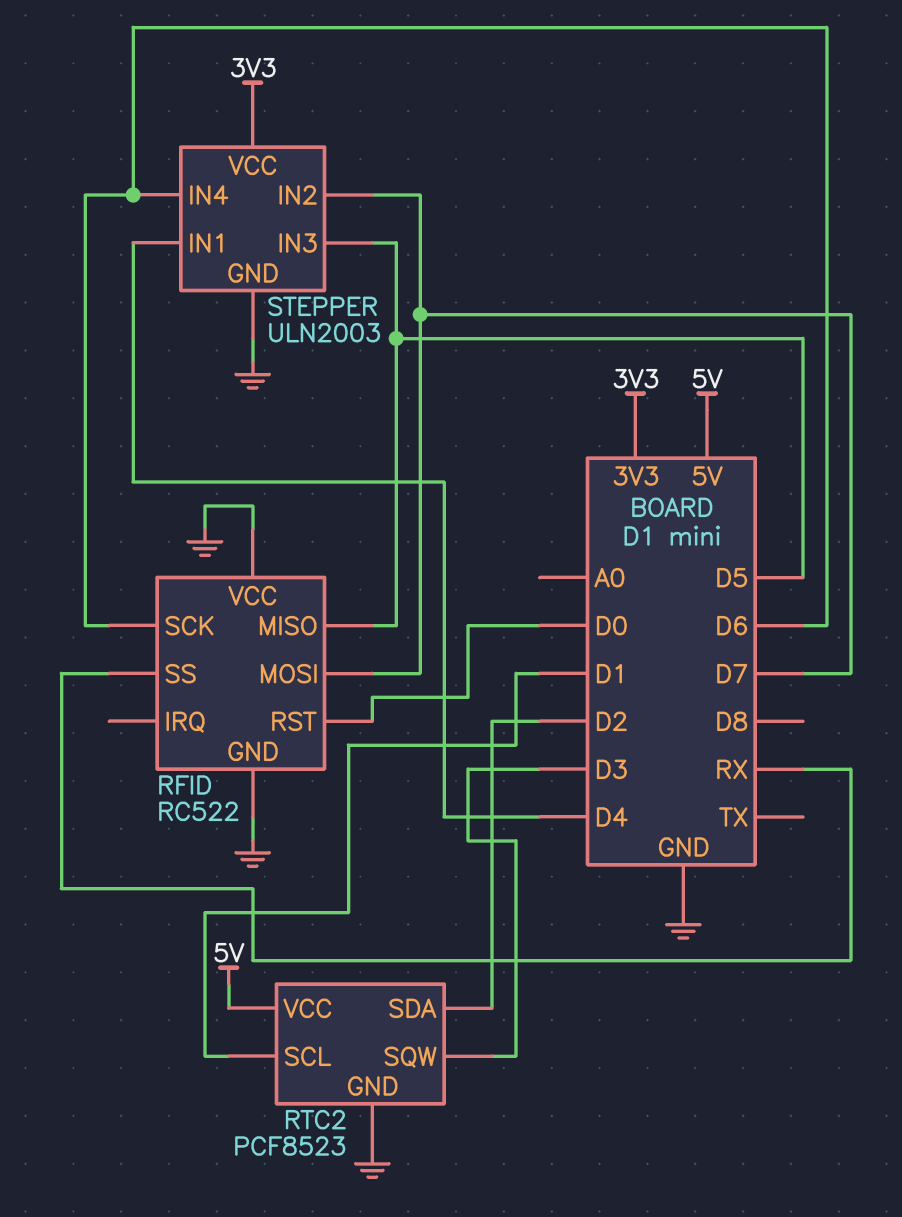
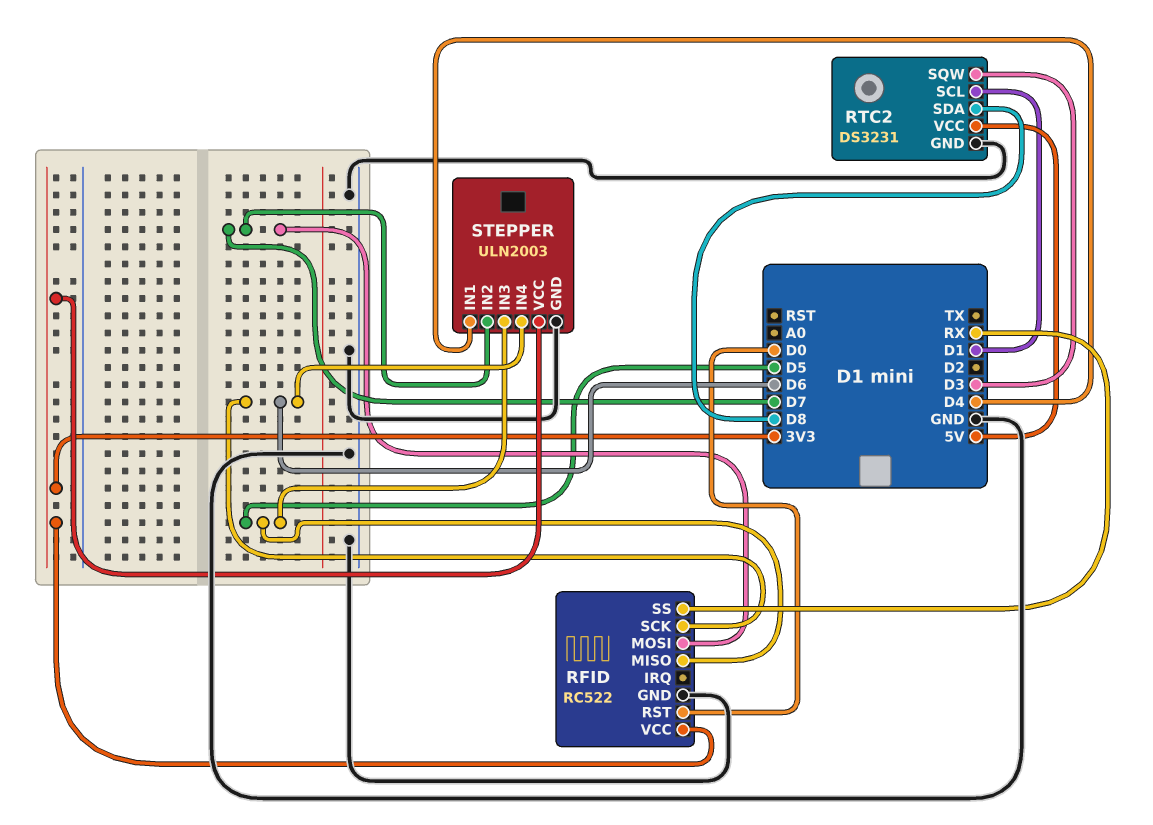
RFID pin VCC: GND -> 3V3
RTC2: PCF8523 -> DS3231
RTC2 pin SDA: D2 -> D8

